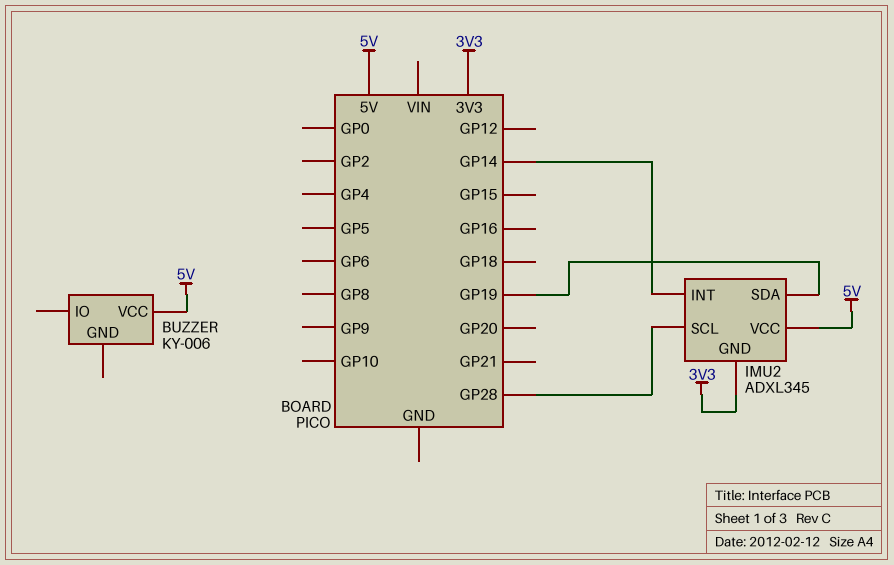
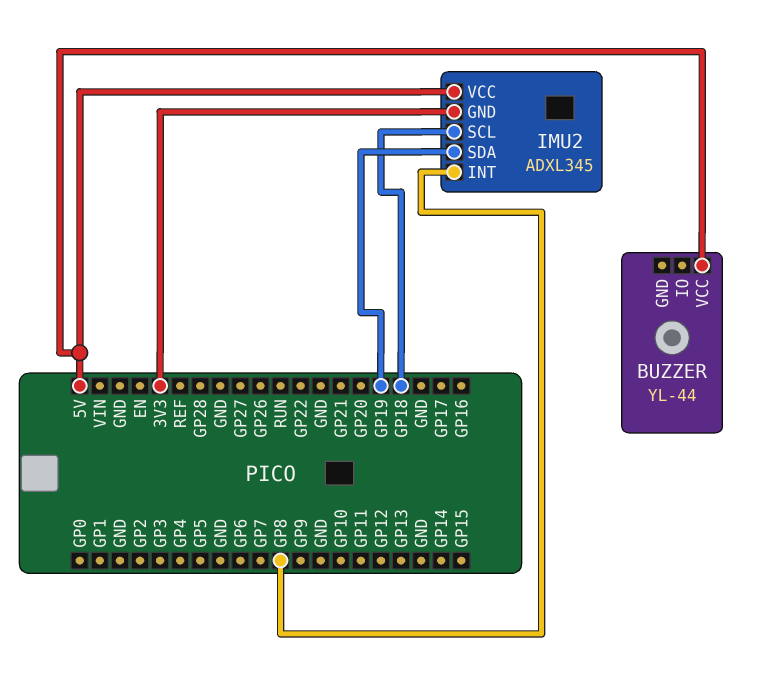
BUZZER: KY-006 -> YL-44
IMU2 pin INT: GP14 -> GP8
IMU2 pin SCL: GP28 -> GP18

